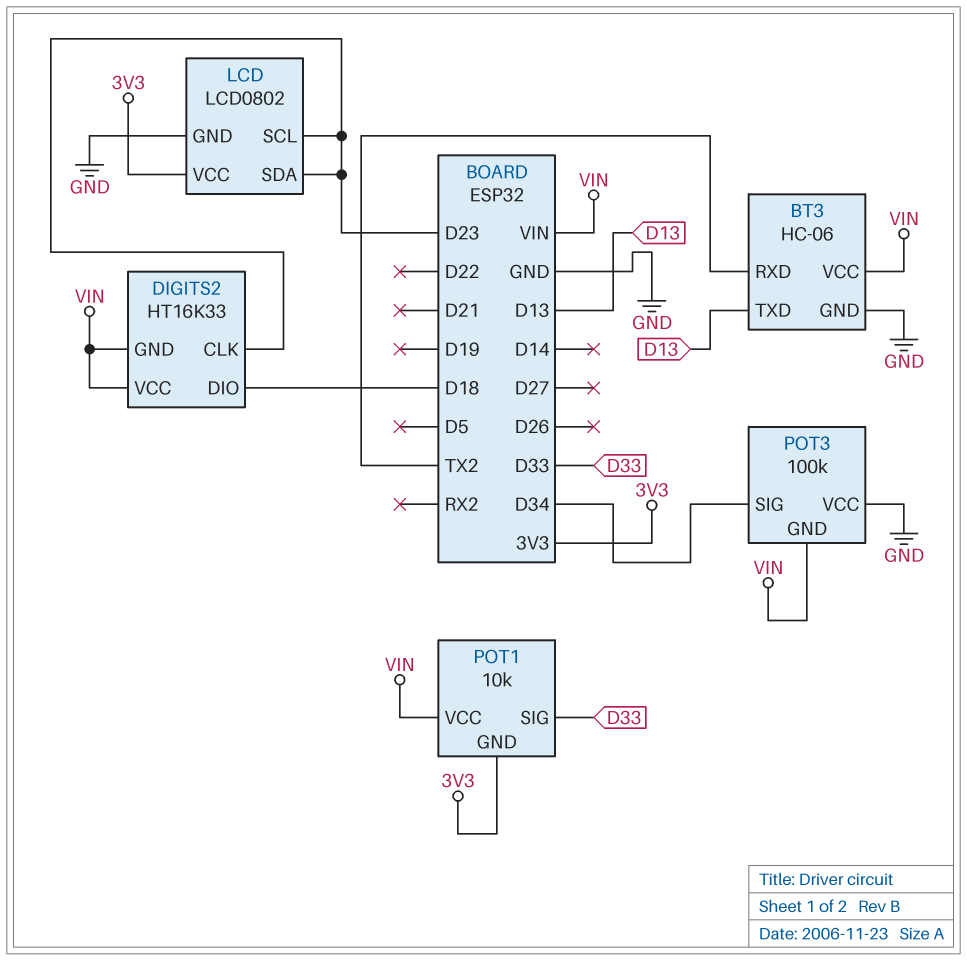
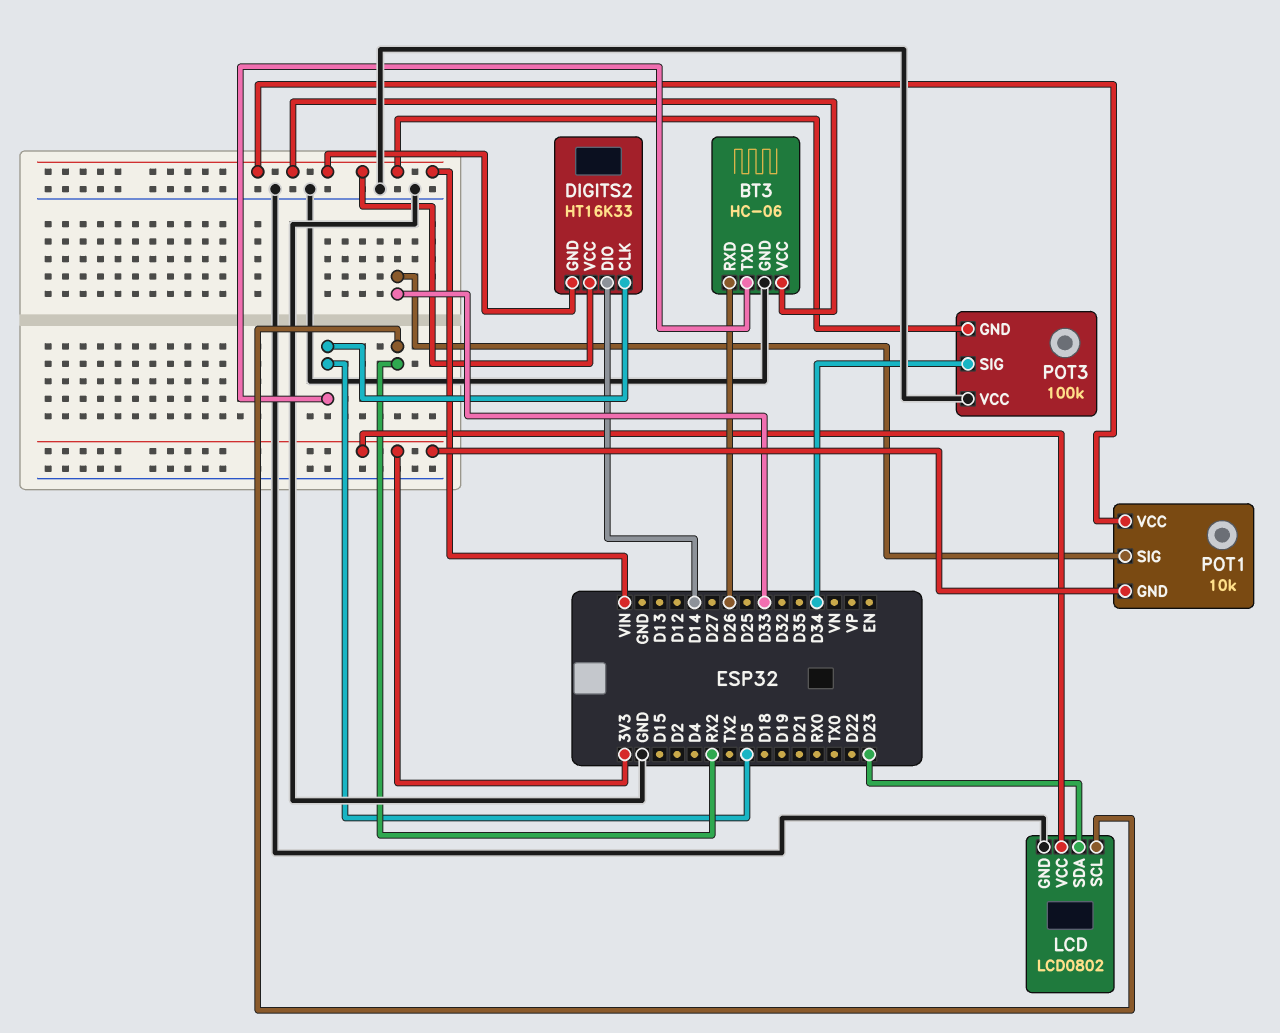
BT3 pin RXD: TX2 -> D26
BT3 pin TXD: D13 -> D5
DIGITS2 pin CLK: D23 -> D5
DIGITS2 pin DIO: D18 -> D14
LCD pin SCL: D23 -> RX2

